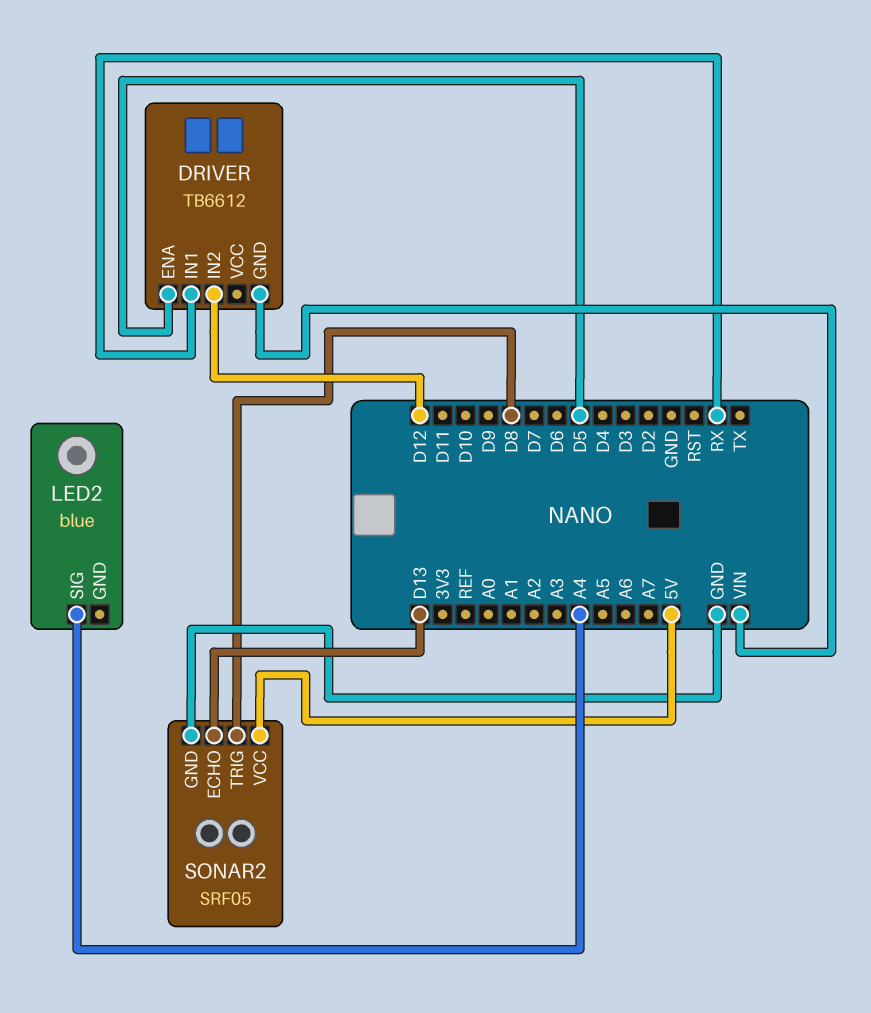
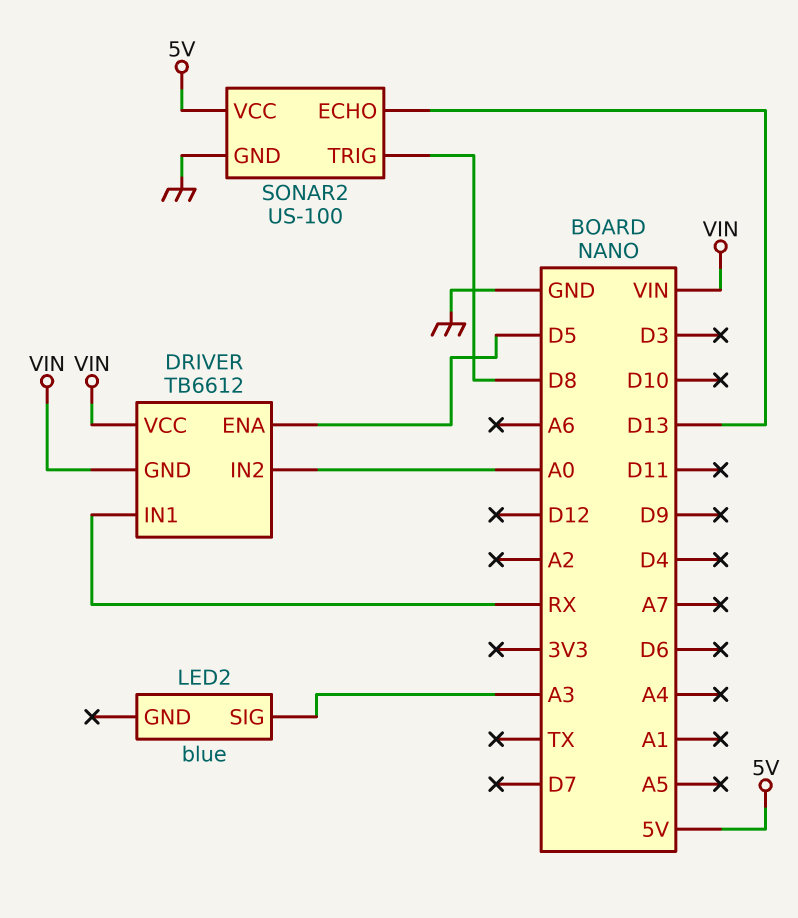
DRIVER pin IN2: D12 -> A0
DRIVER pin VCC: none -> VIN
LED2 pin SIG: A4 -> A3
SONAR2: SRF05 -> US-100

